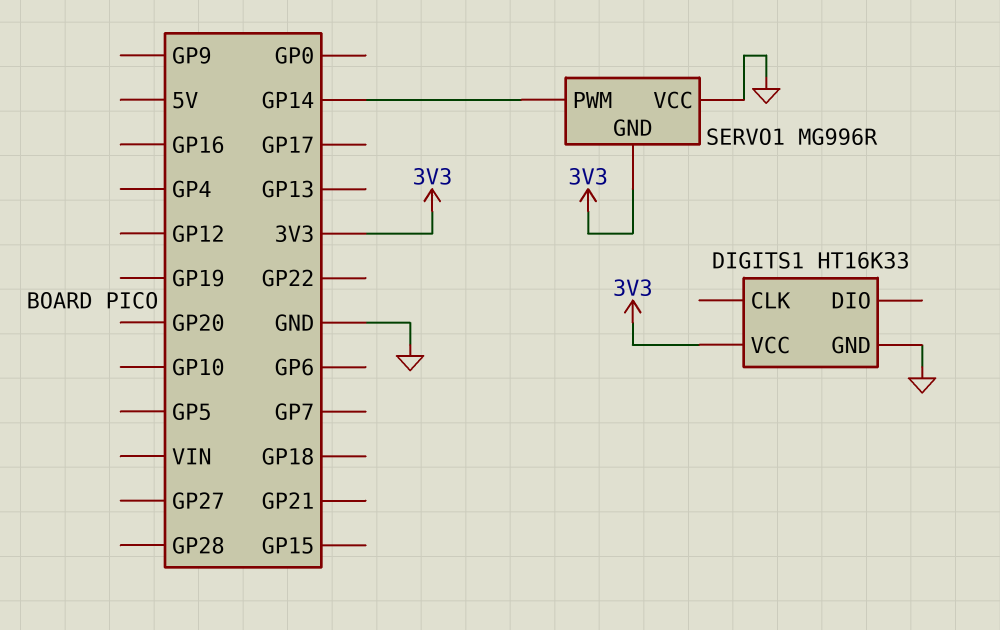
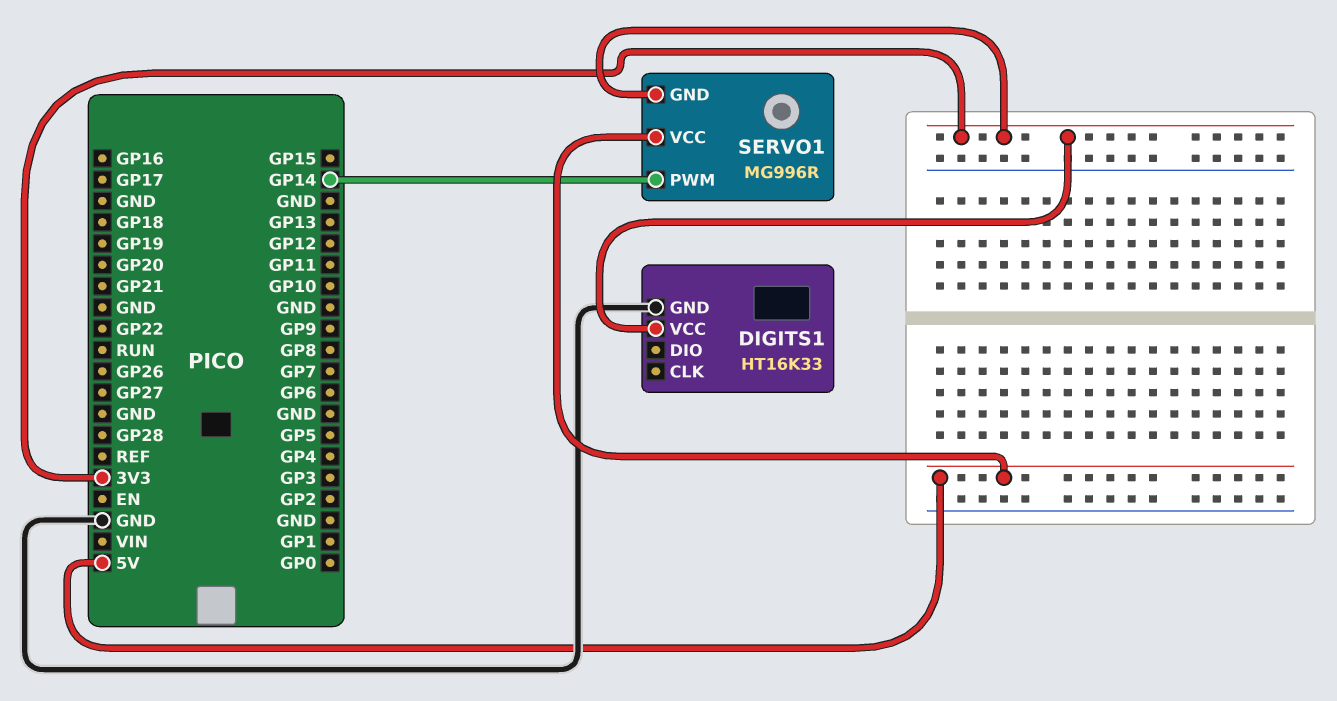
SERVO1 pin VCC: GND -> 5V

